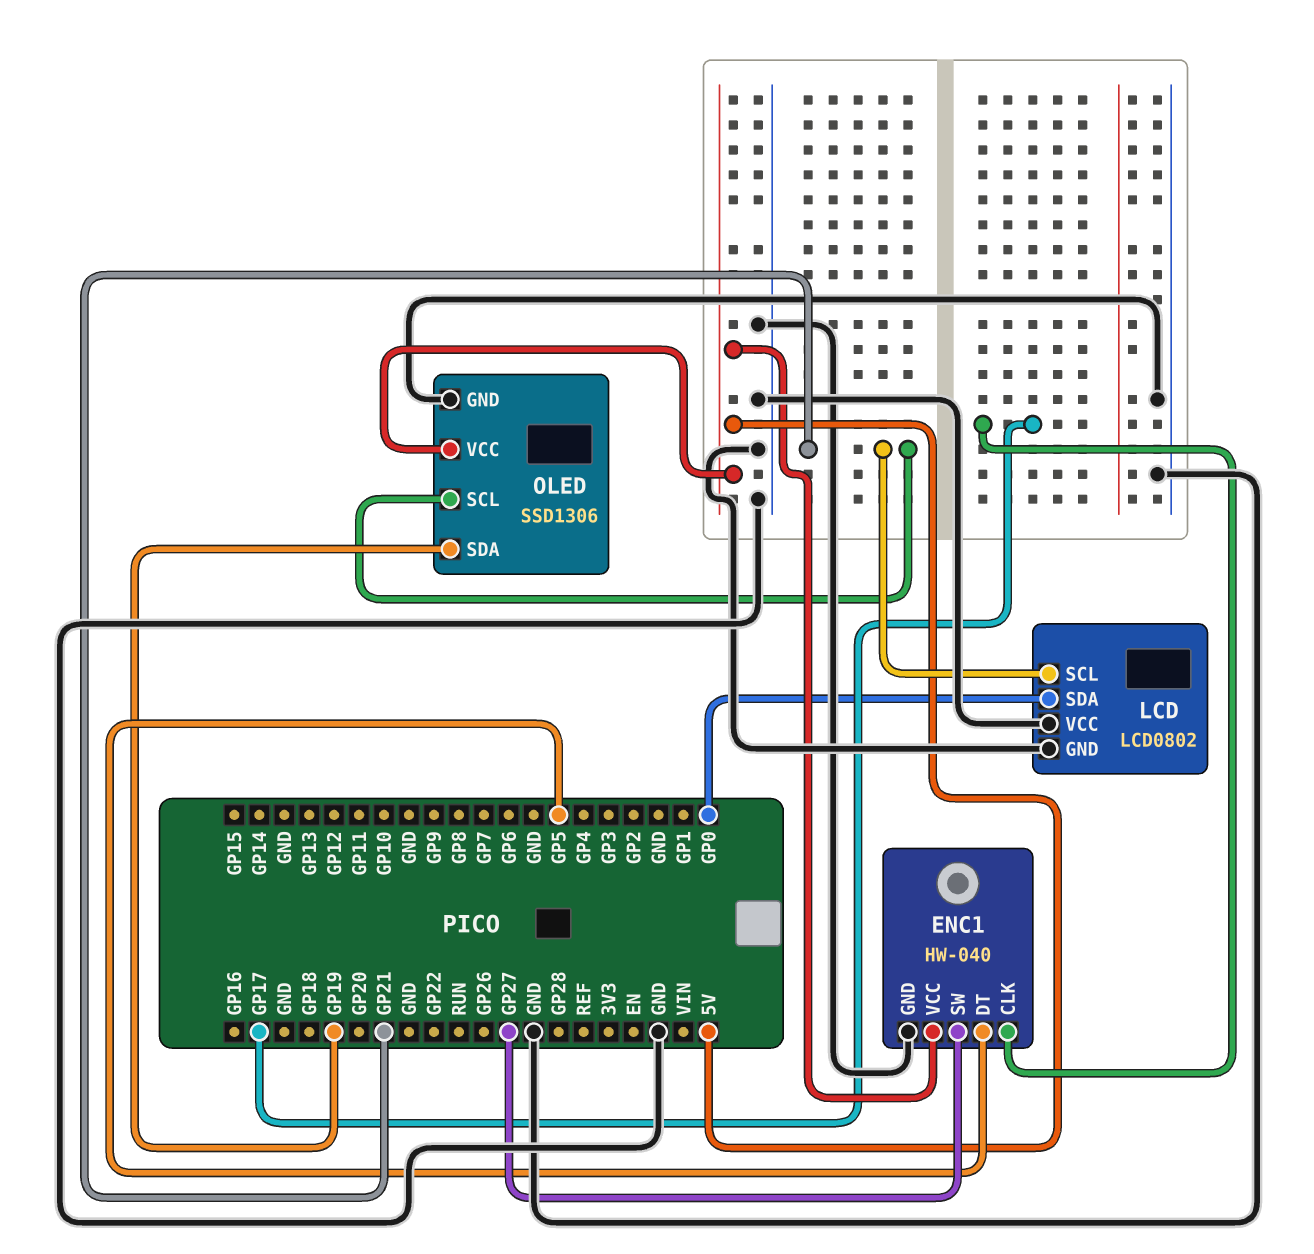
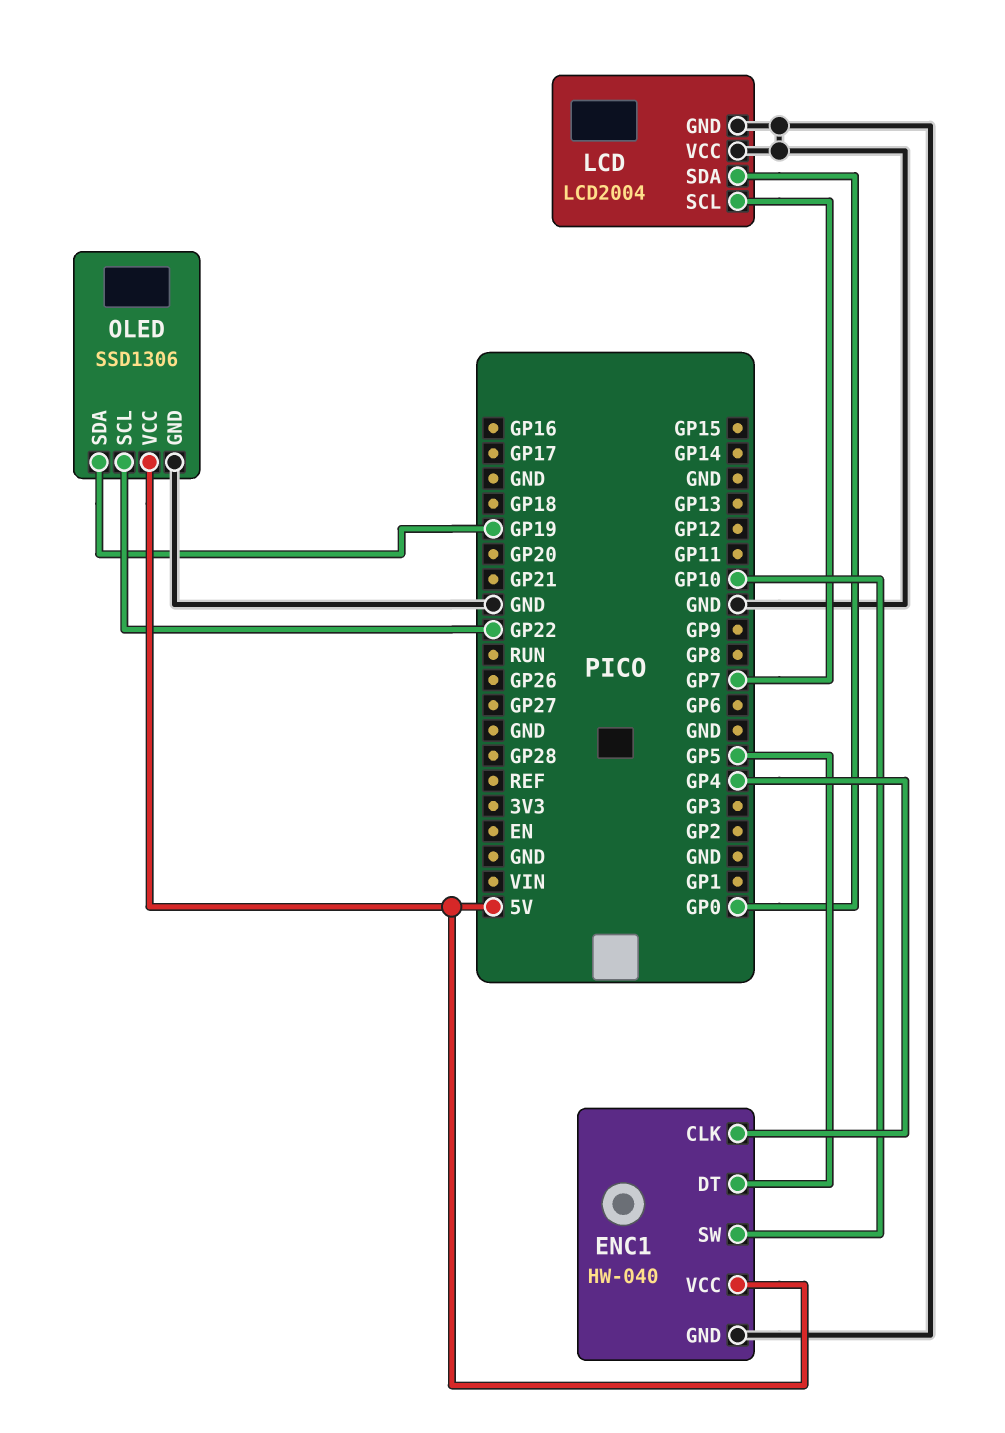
ENC1 pin CLK: GP17 -> GP4
ENC1 pin SW: GP27 -> GP10
LCD: LCD0802 -> LCD2004
LCD pin SCL: GP21 -> GP7
OLED pin SCL: GP21 -> GP22

